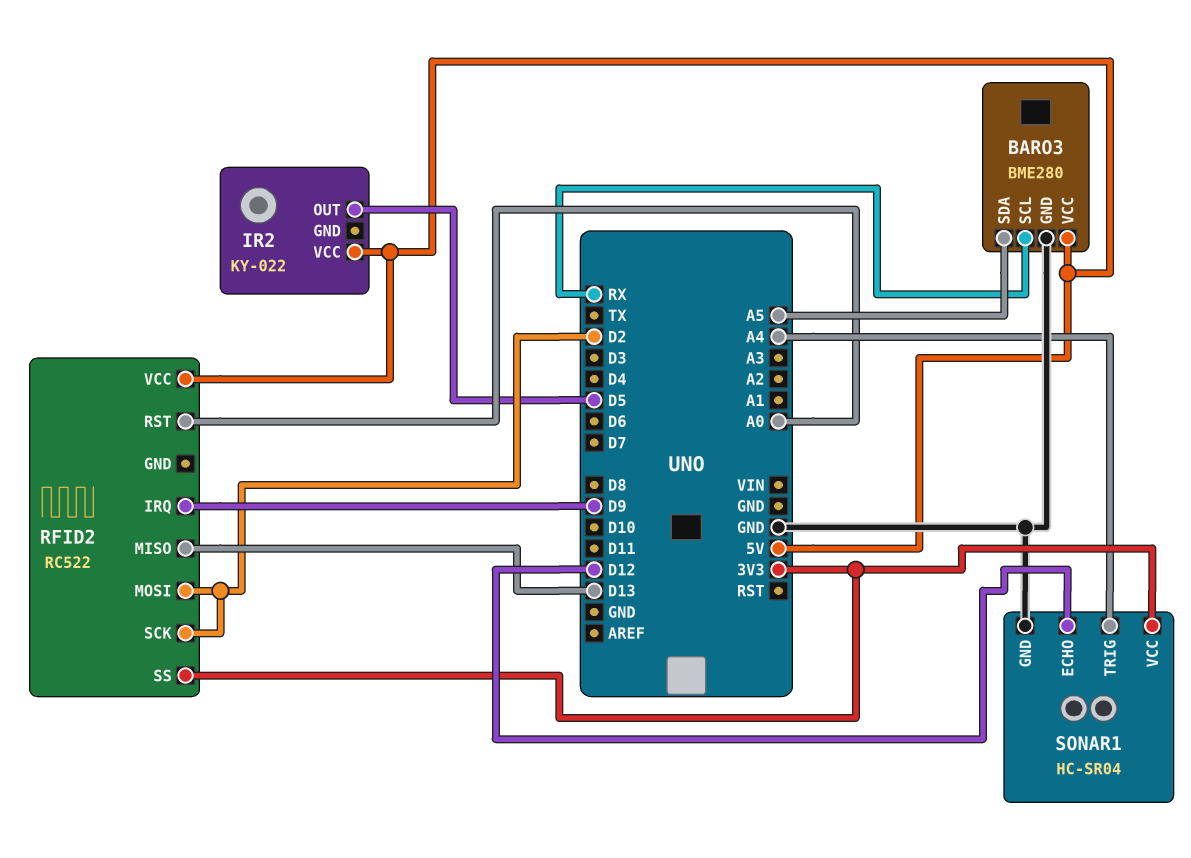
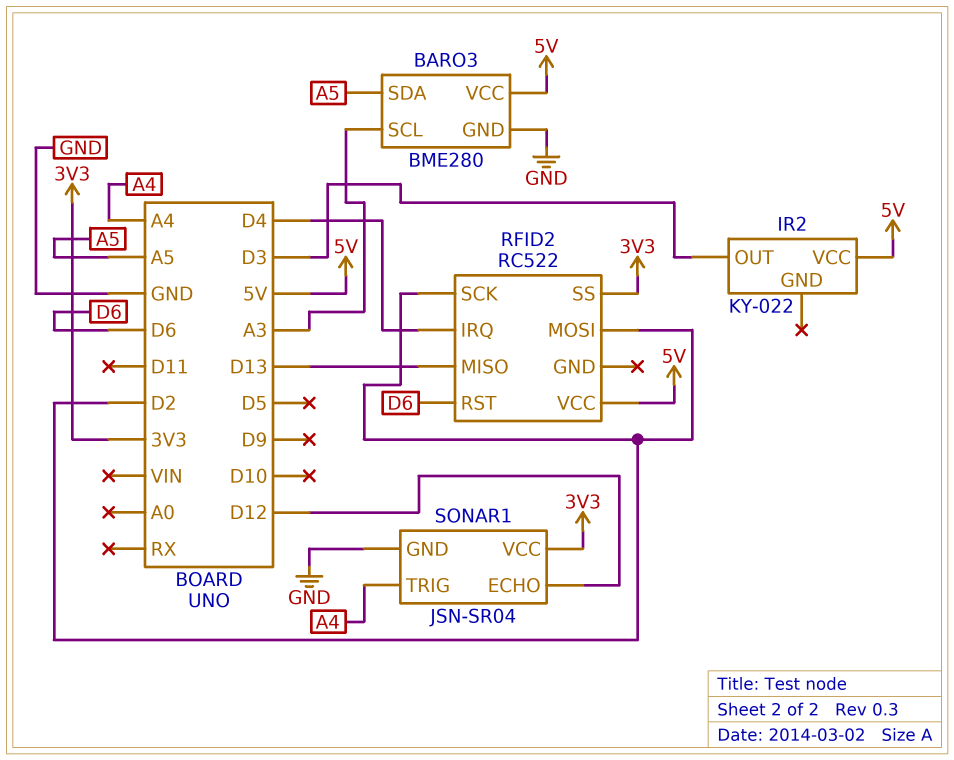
BARO3 pin SCL: RX -> A3
IR2 pin OUT: D5 -> D3
RFID2 pin IRQ: D9 -> D4
RFID2 pin RST: A0 -> D6
SONAR1: HC-SR04 -> JSN-SR04

